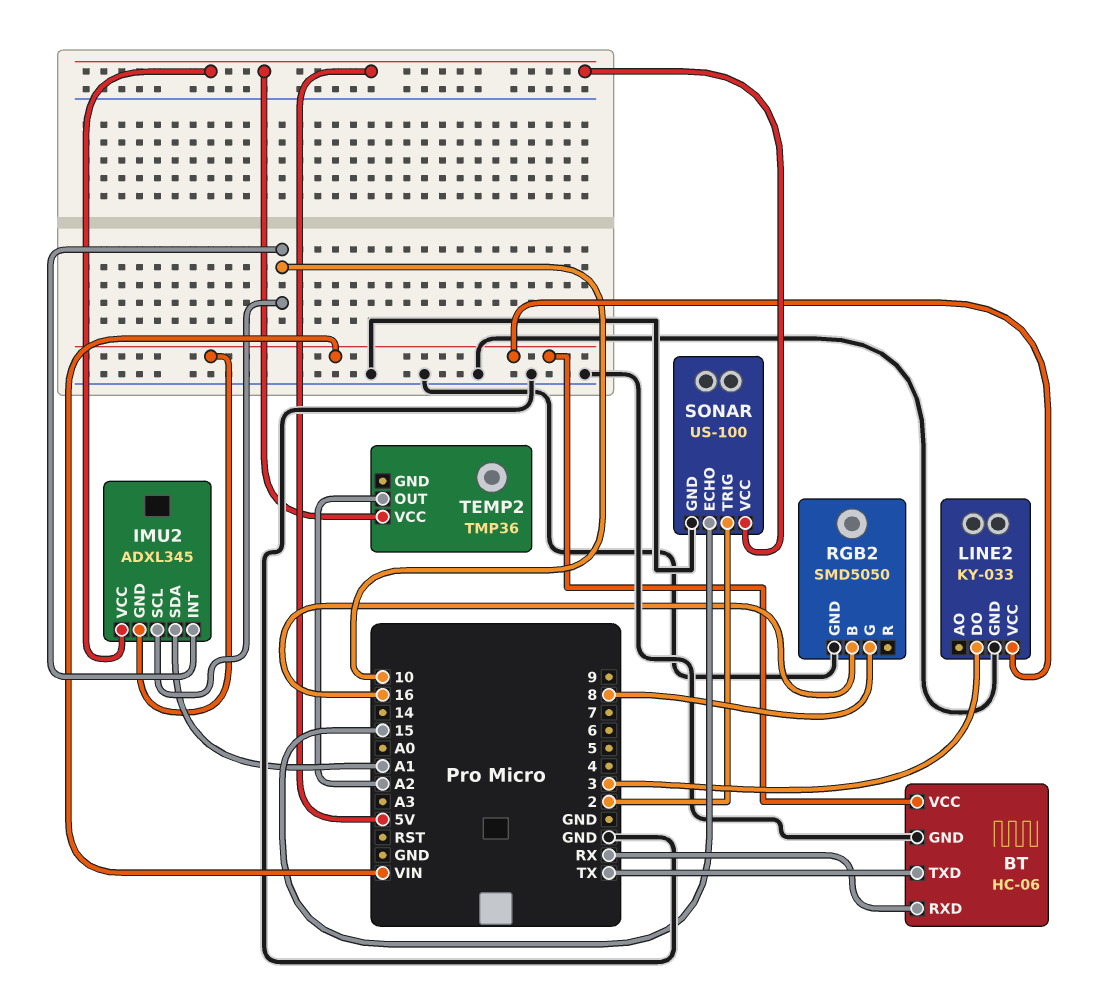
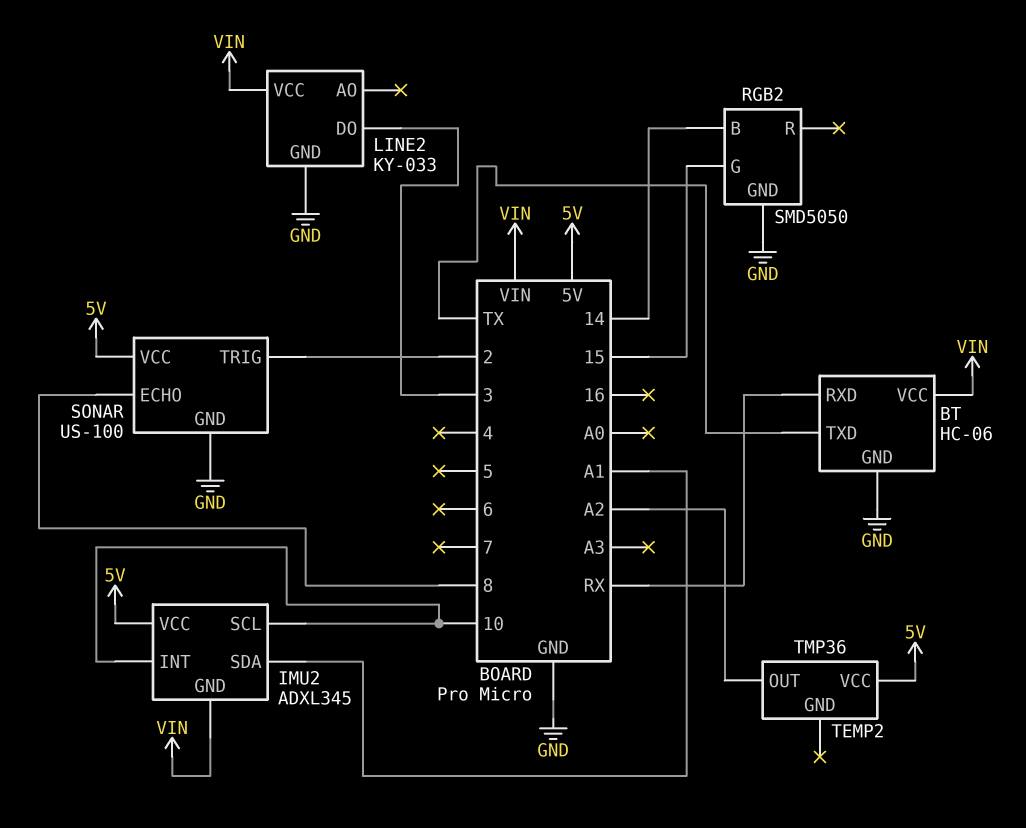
RGB2 pin B: 16 -> 14
RGB2 pin G: 8 -> 15
SONAR pin ECHO: 15 -> 8

